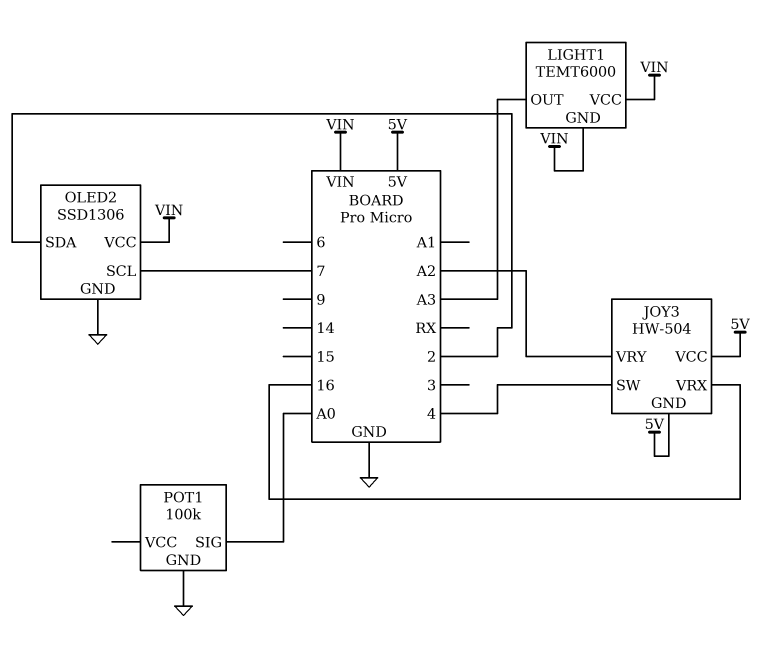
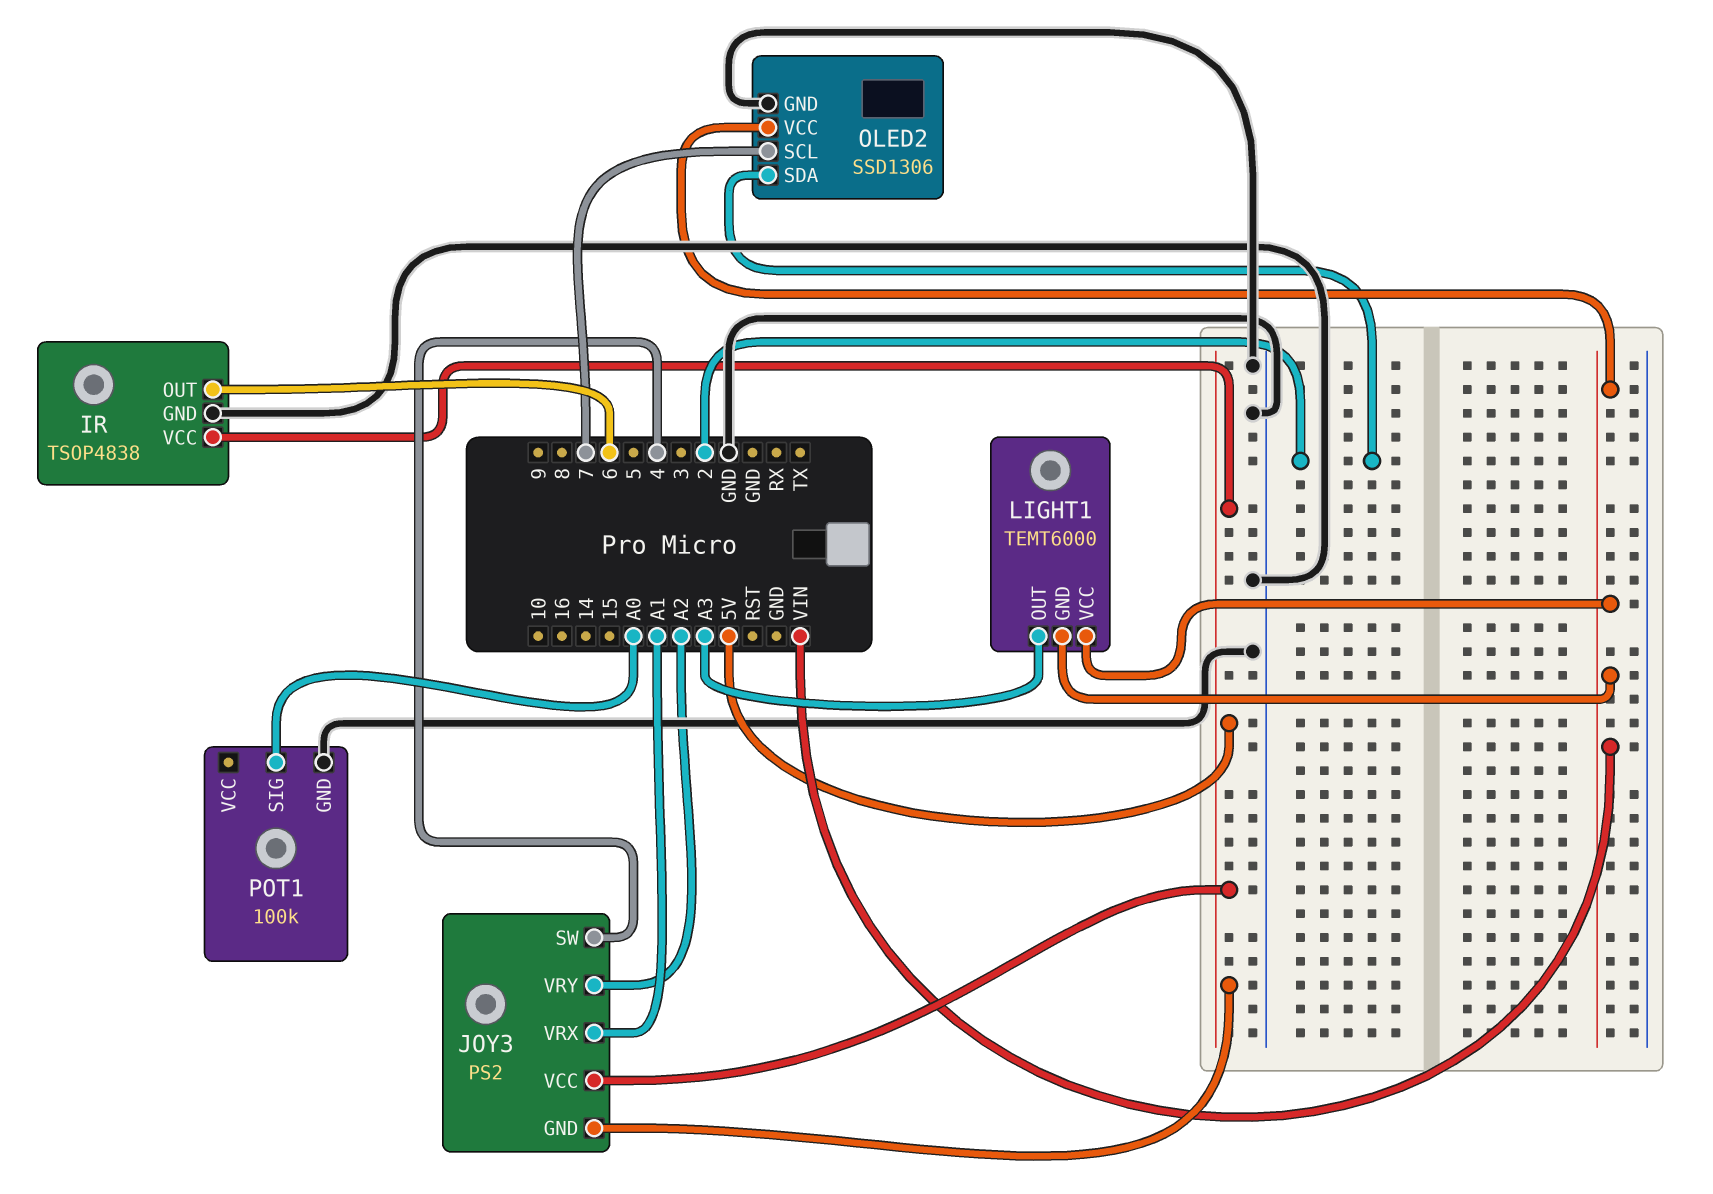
IR: none -> TSOP4838
IR pin GND: none -> GND
IR pin OUT: none -> 6
IR pin VCC: none -> 5V
JOY3: HW-504 -> PS2
JOY3 pin VRX: 16 -> A1

